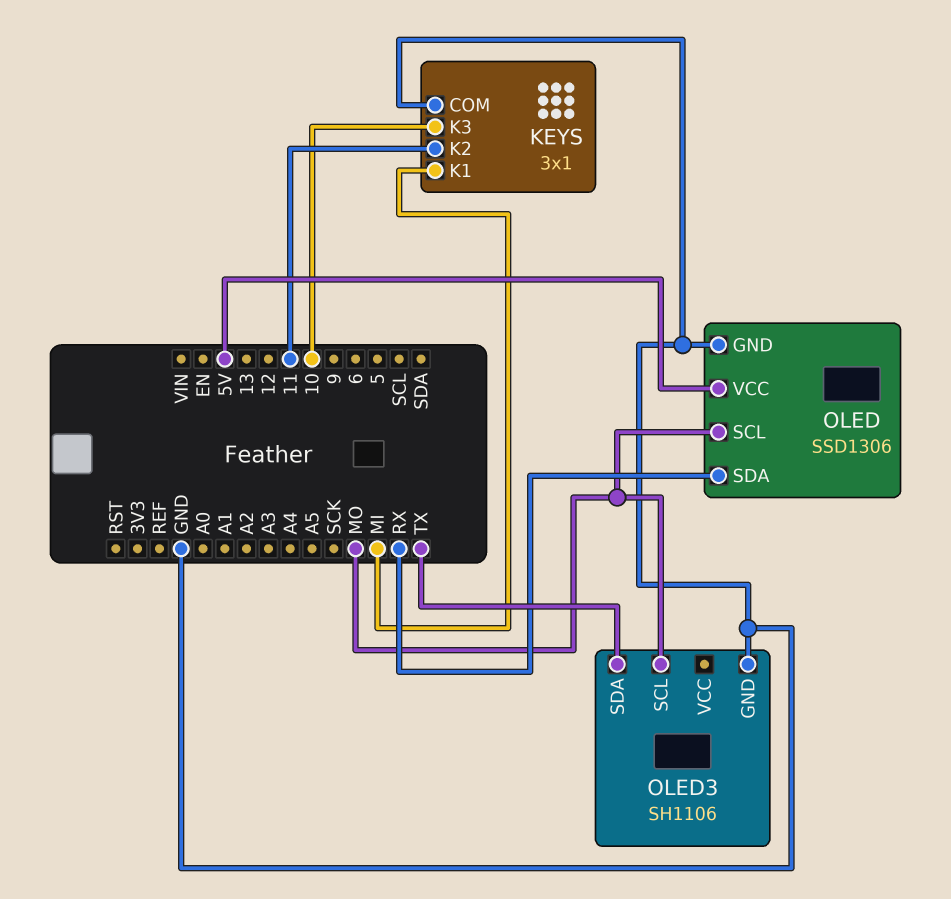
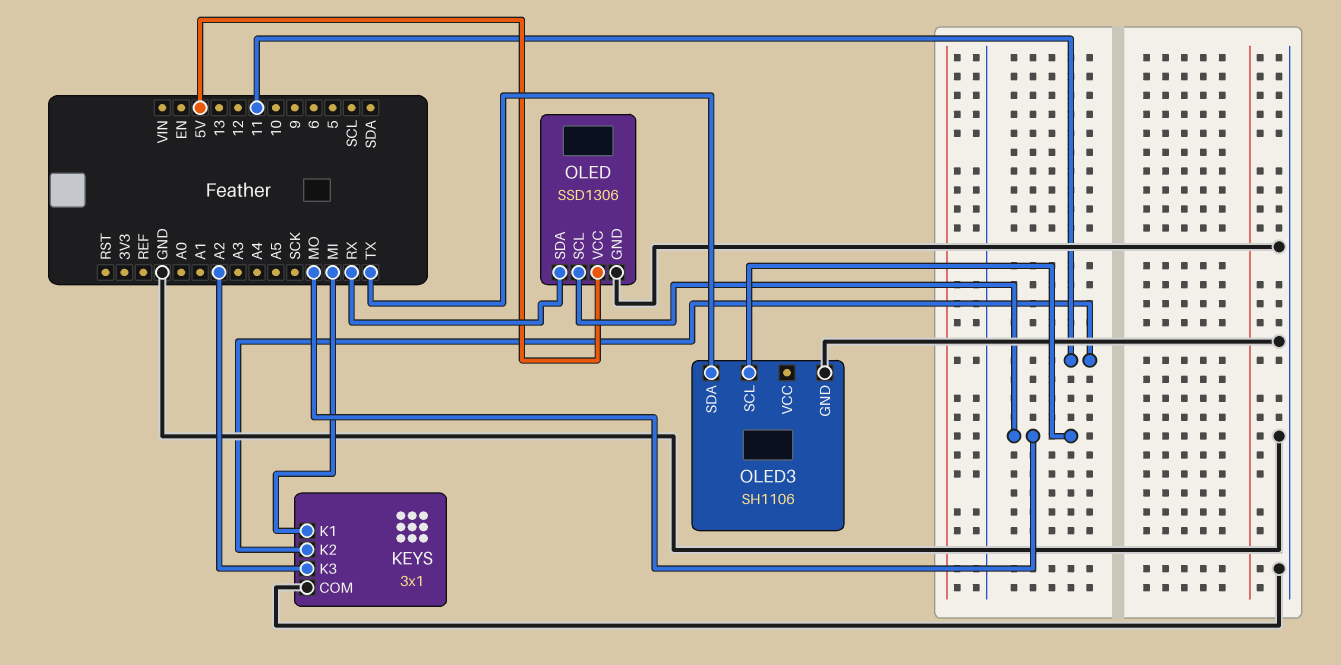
KEYS pin K3: 10 -> A2

